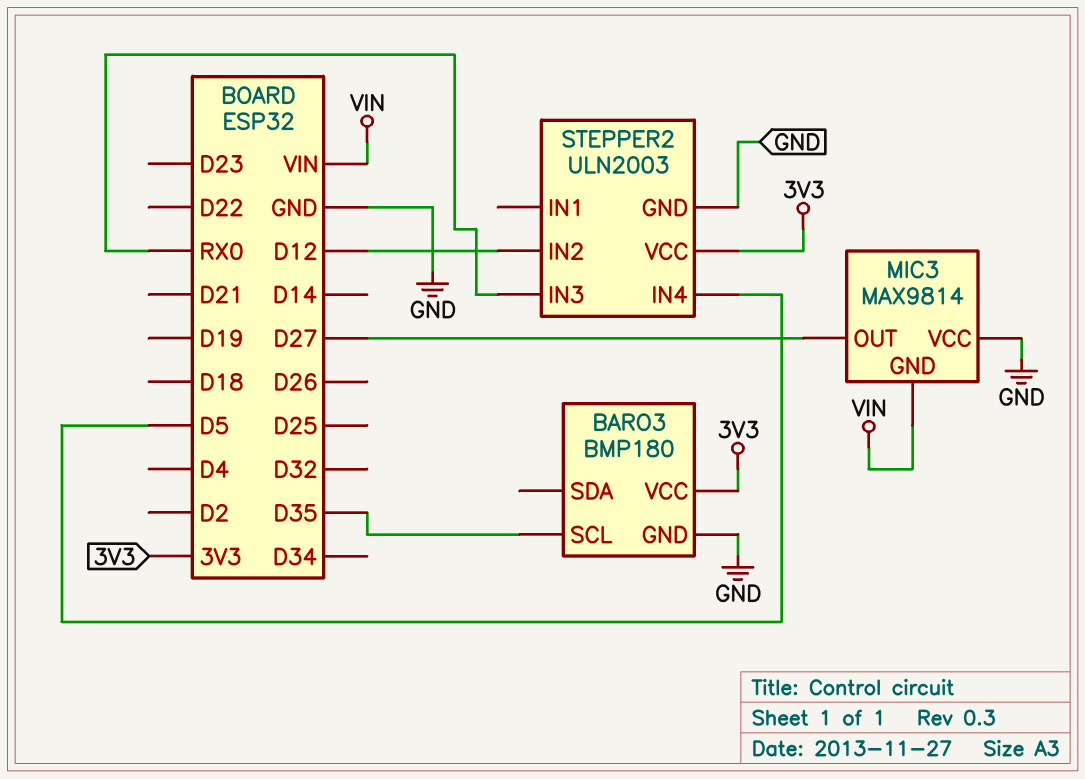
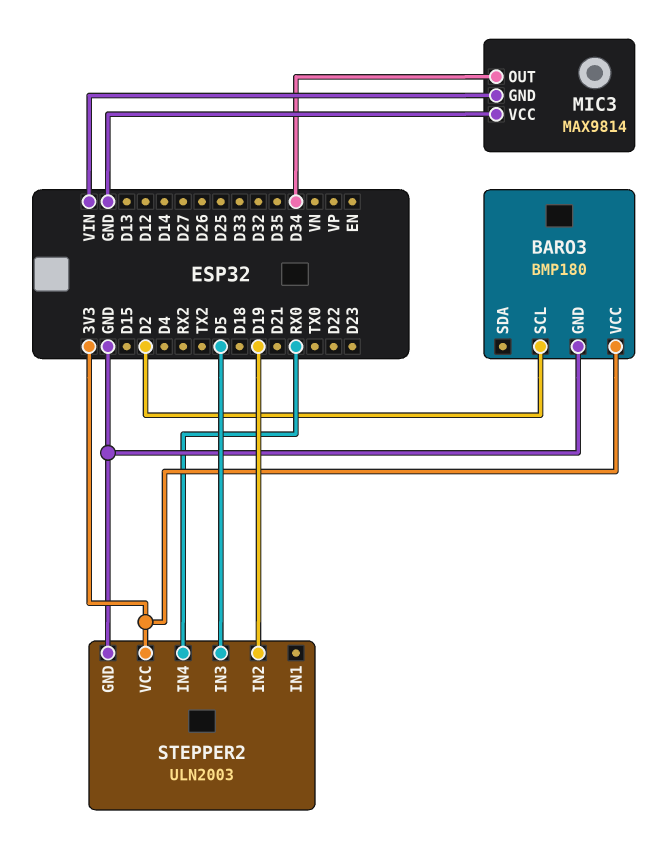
BARO3 pin SCL: D35 -> D2
MIC3 pin OUT: D27 -> D34
STEPPER2 pin IN2: D12 -> D19
STEPPER2 pin IN3: RX0 -> D5
STEPPER2 pin IN4: D5 -> RX0

